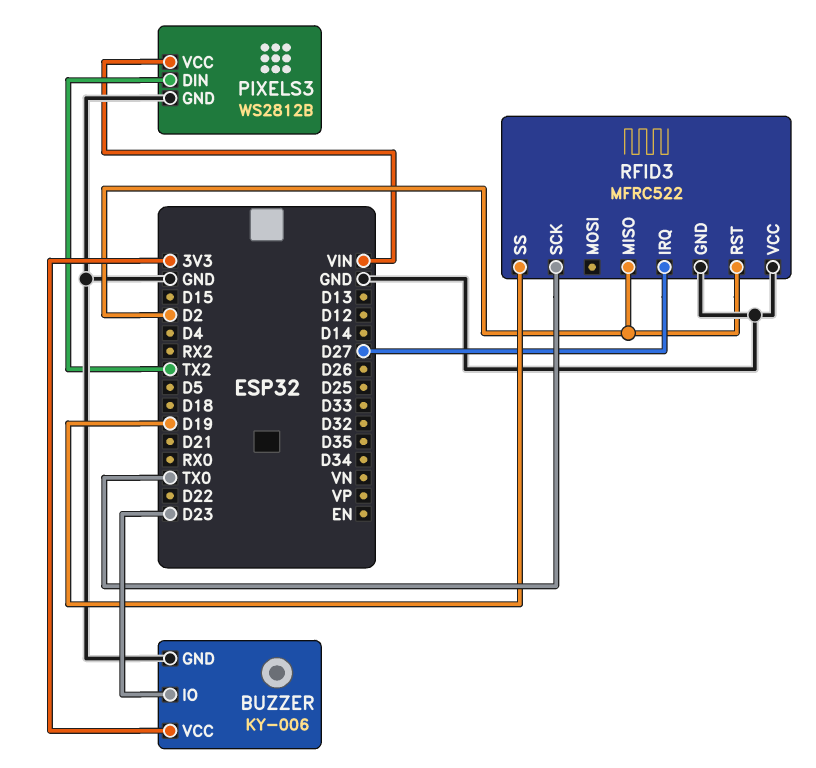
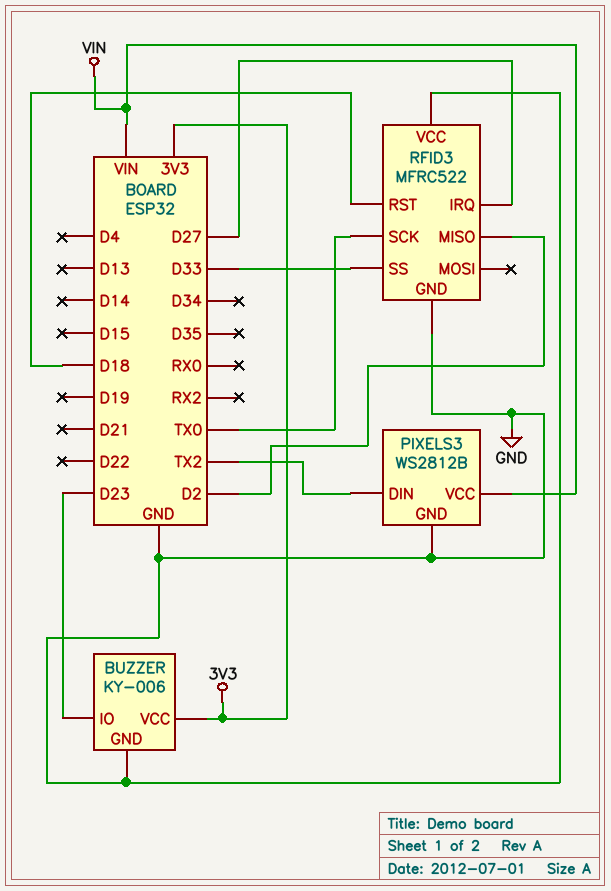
RFID3 pin RST: D2 -> D18
RFID3 pin SS: D19 -> D33

